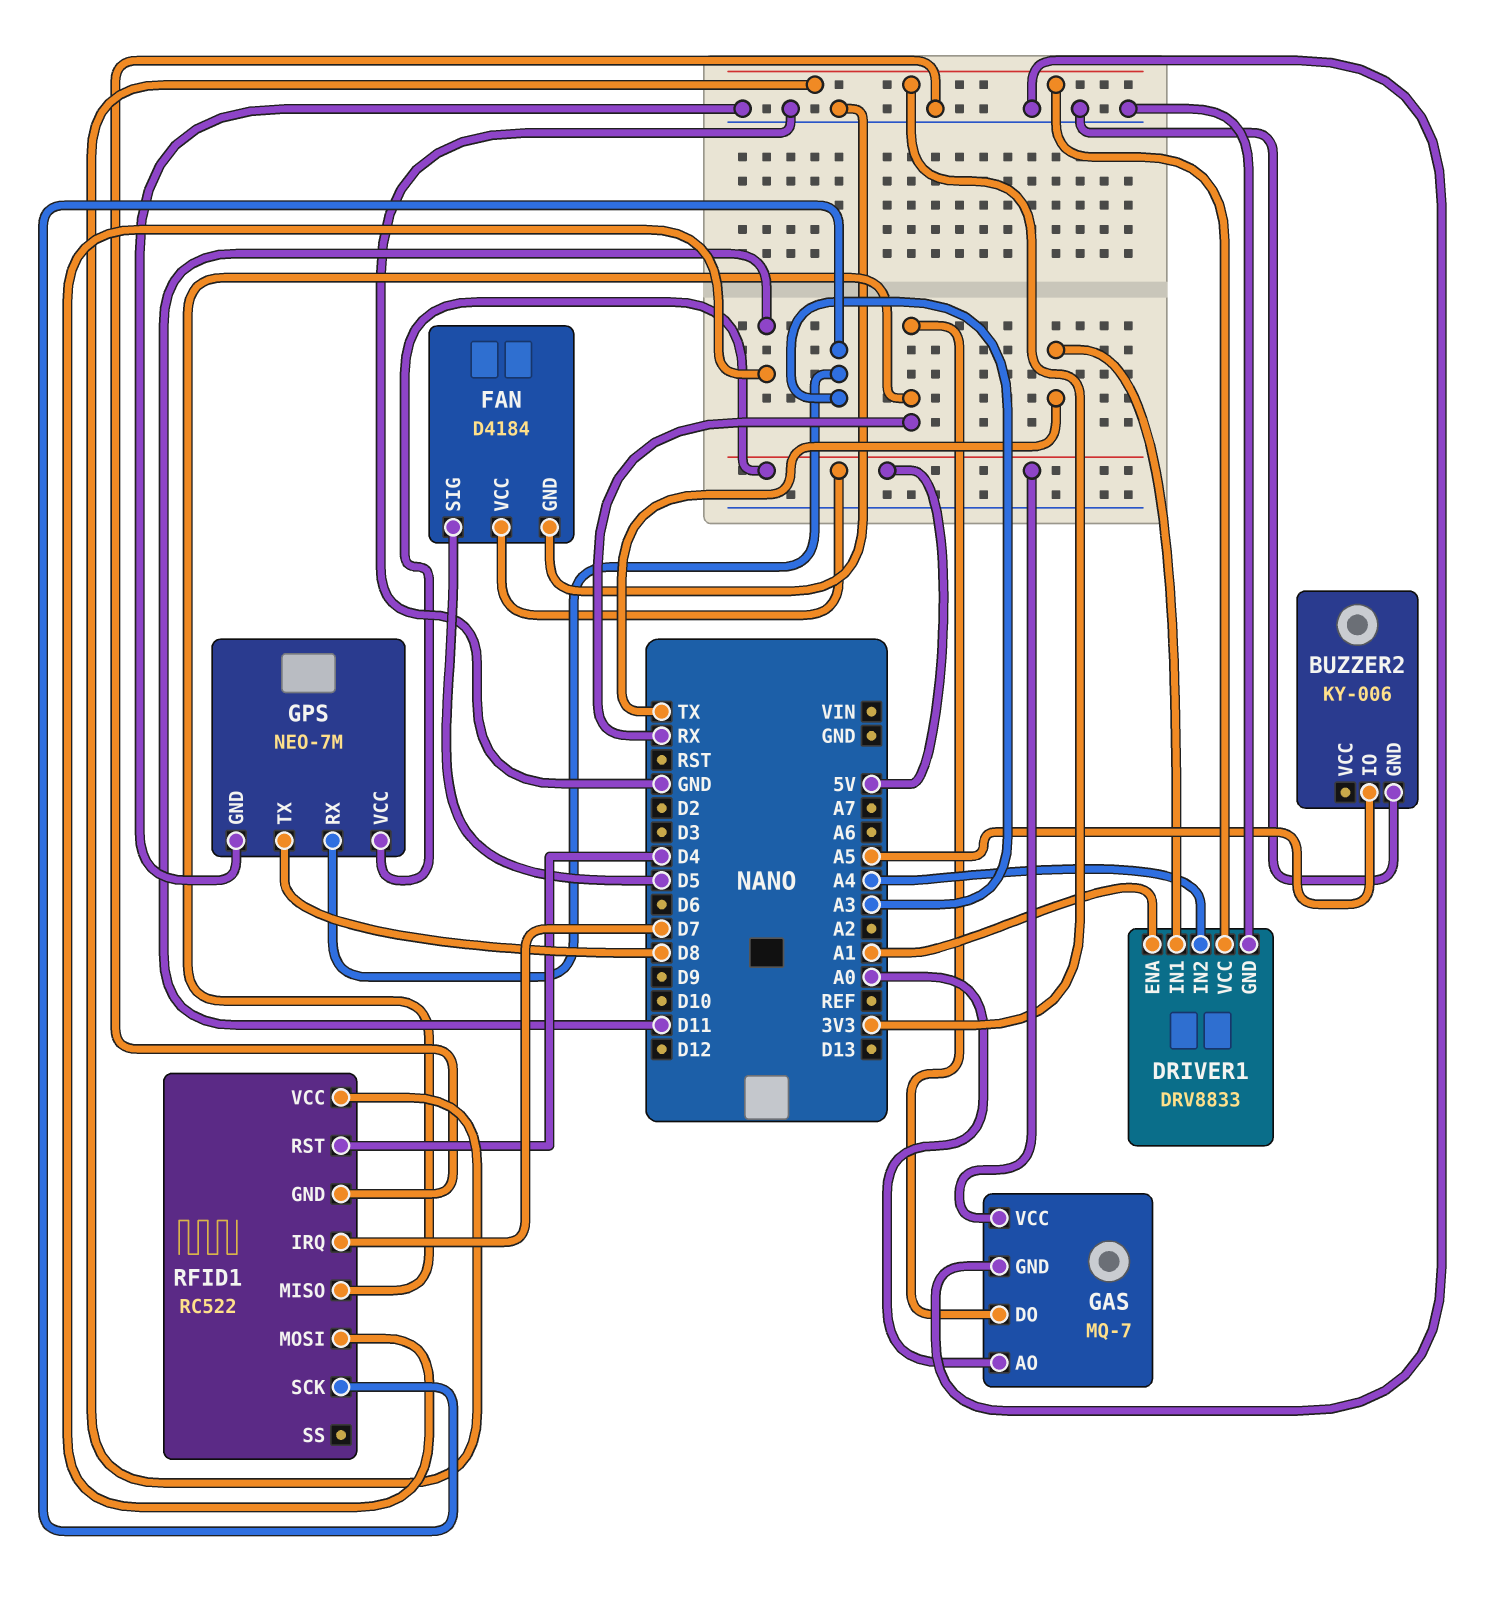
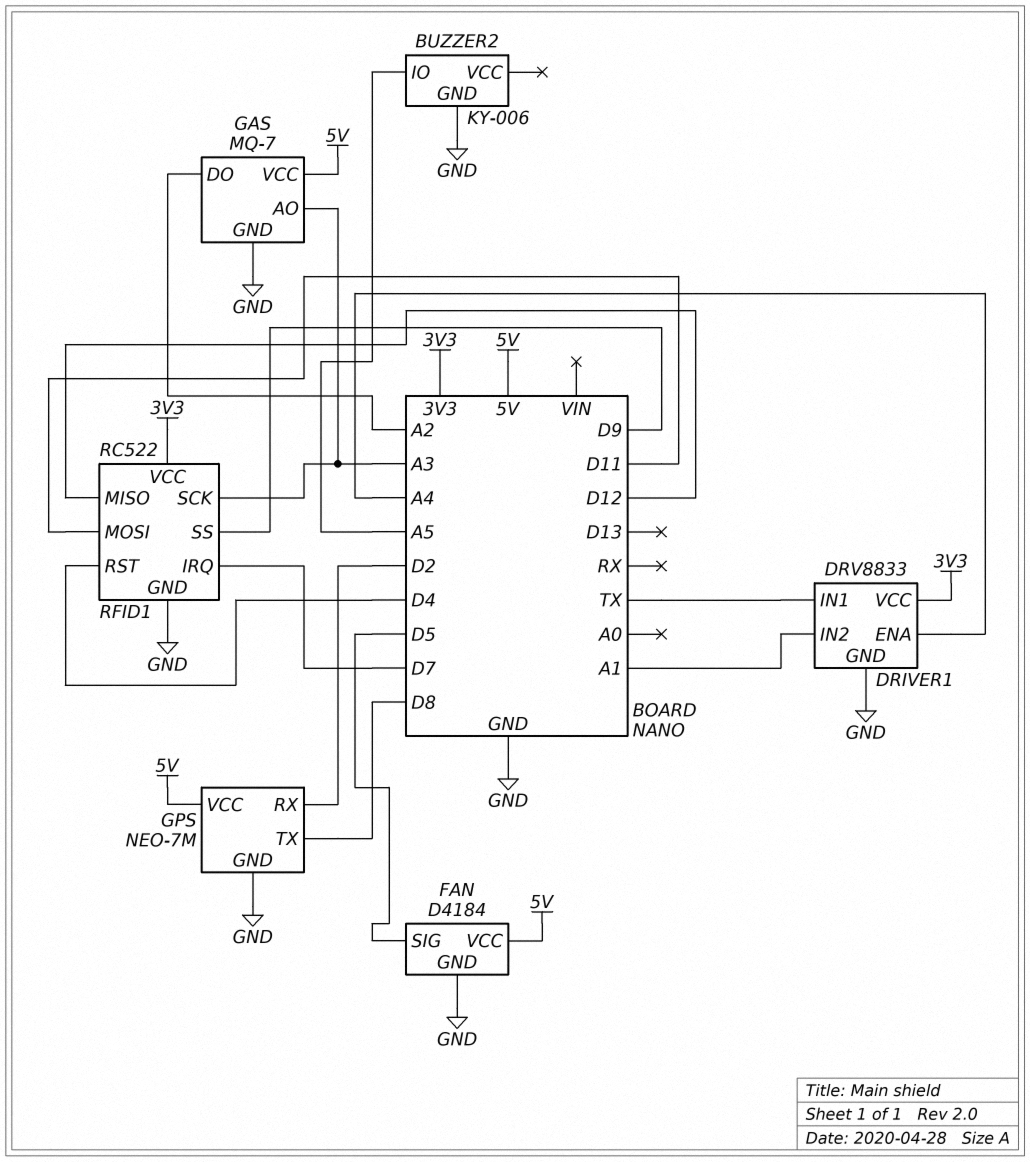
DRIVER1 pin ENA: A1 -> A4
DRIVER1 pin IN2: A4 -> A1
GAS pin AO: A0 -> A3
GAS pin DO: RX -> A2
GPS pin RX: A3 -> D2
RFID1 pin MISO: RX -> D12
RFID1 pin SS: none -> D9

